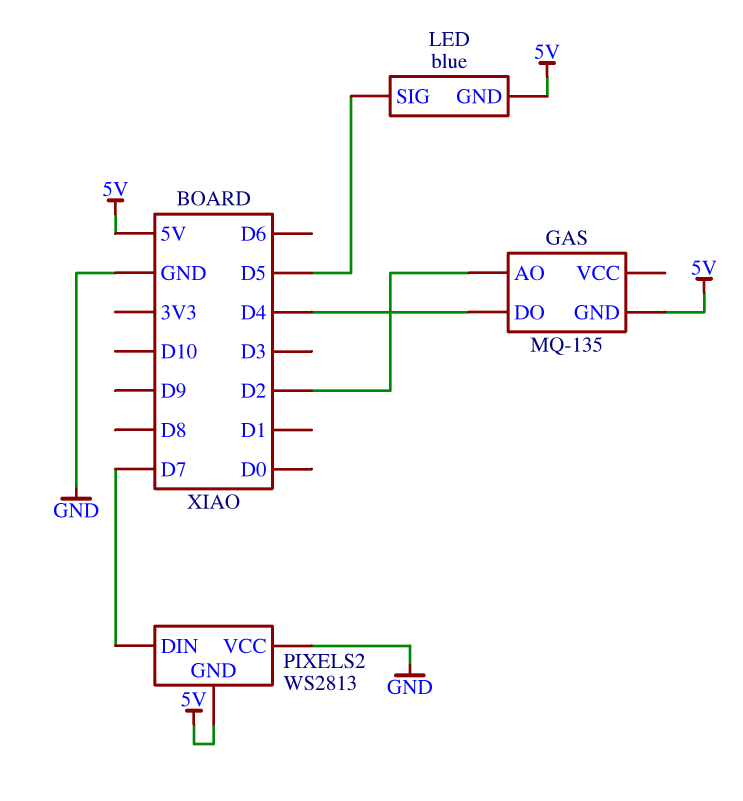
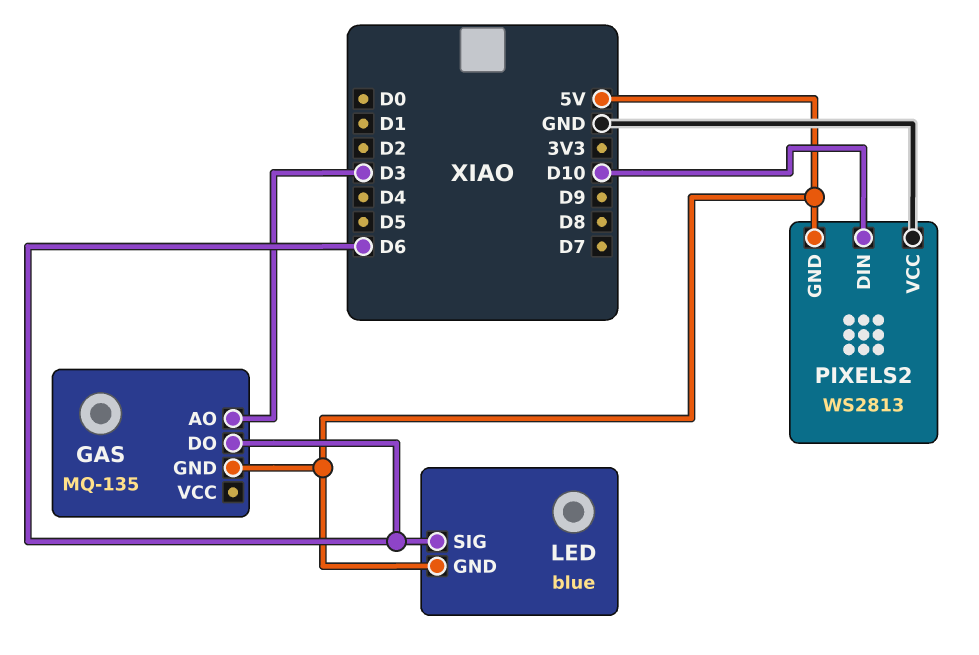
GAS pin AO: D2 -> D3
GAS pin DO: D4 -> D6
LED pin SIG: D5 -> D6
PIXELS2 pin DIN: D7 -> D10

